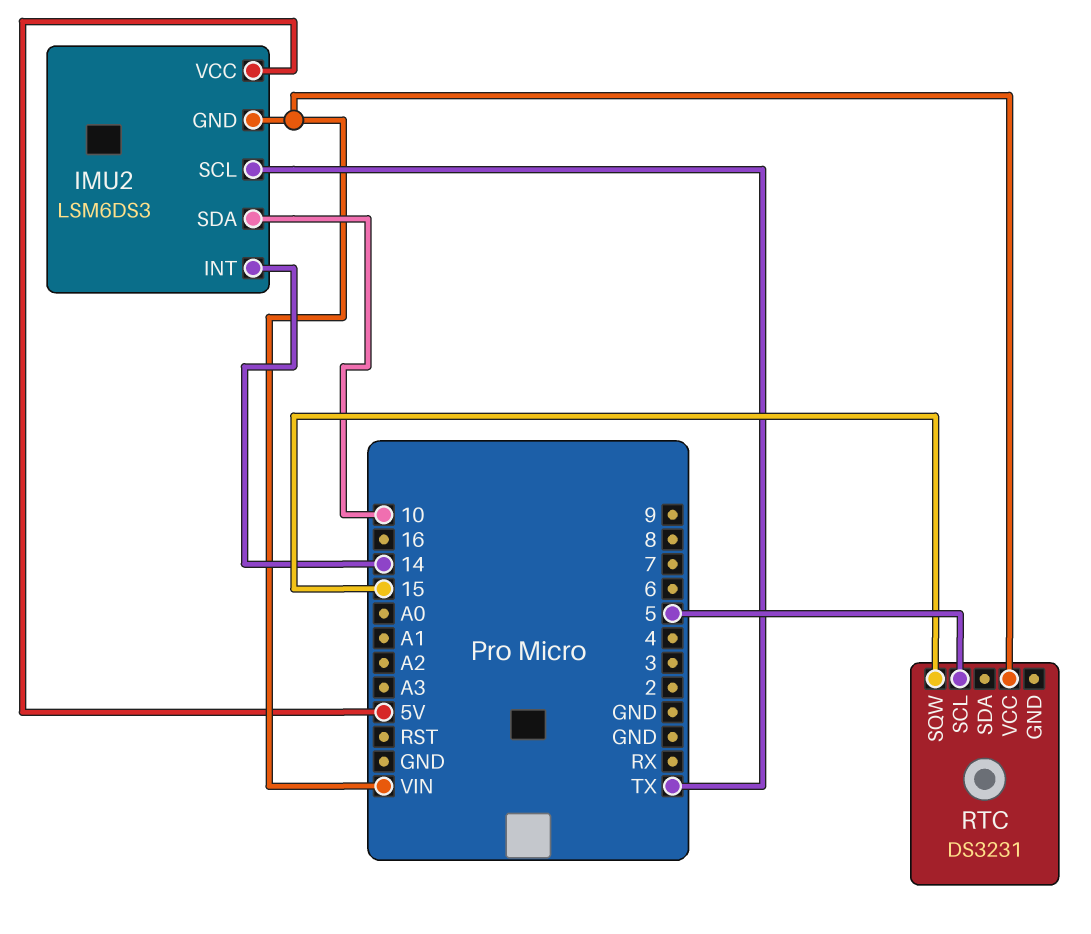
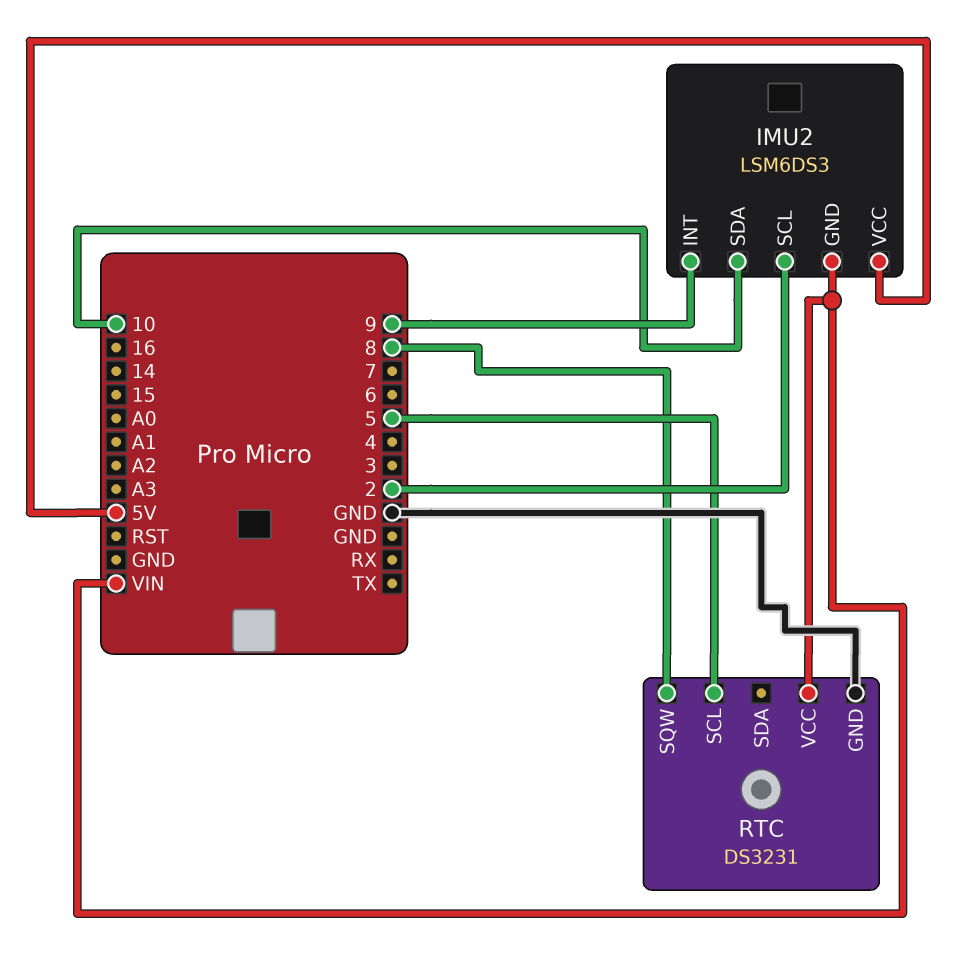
IMU2 pin INT: 14 -> 9
IMU2 pin SCL: TX -> 2
RTC pin GND: none -> GND
RTC pin SQW: 15 -> 8

